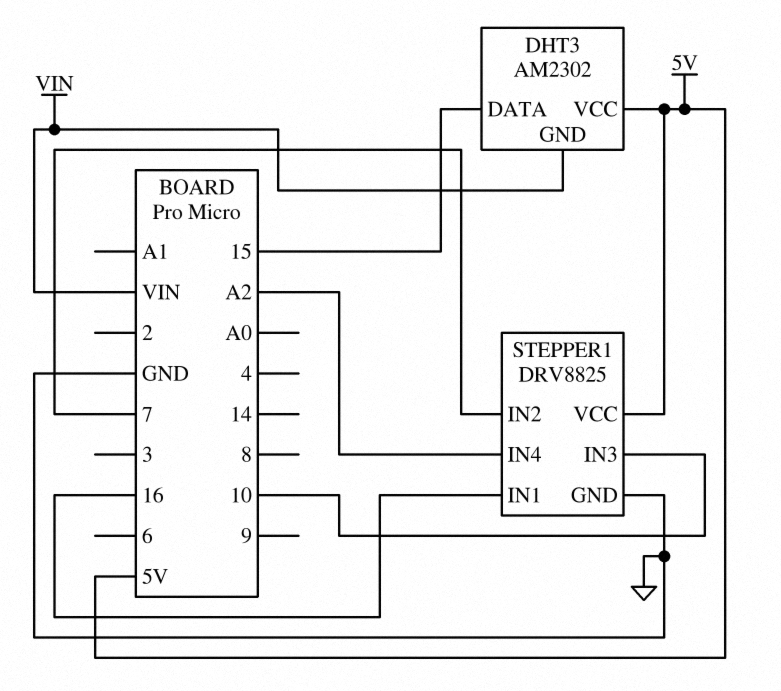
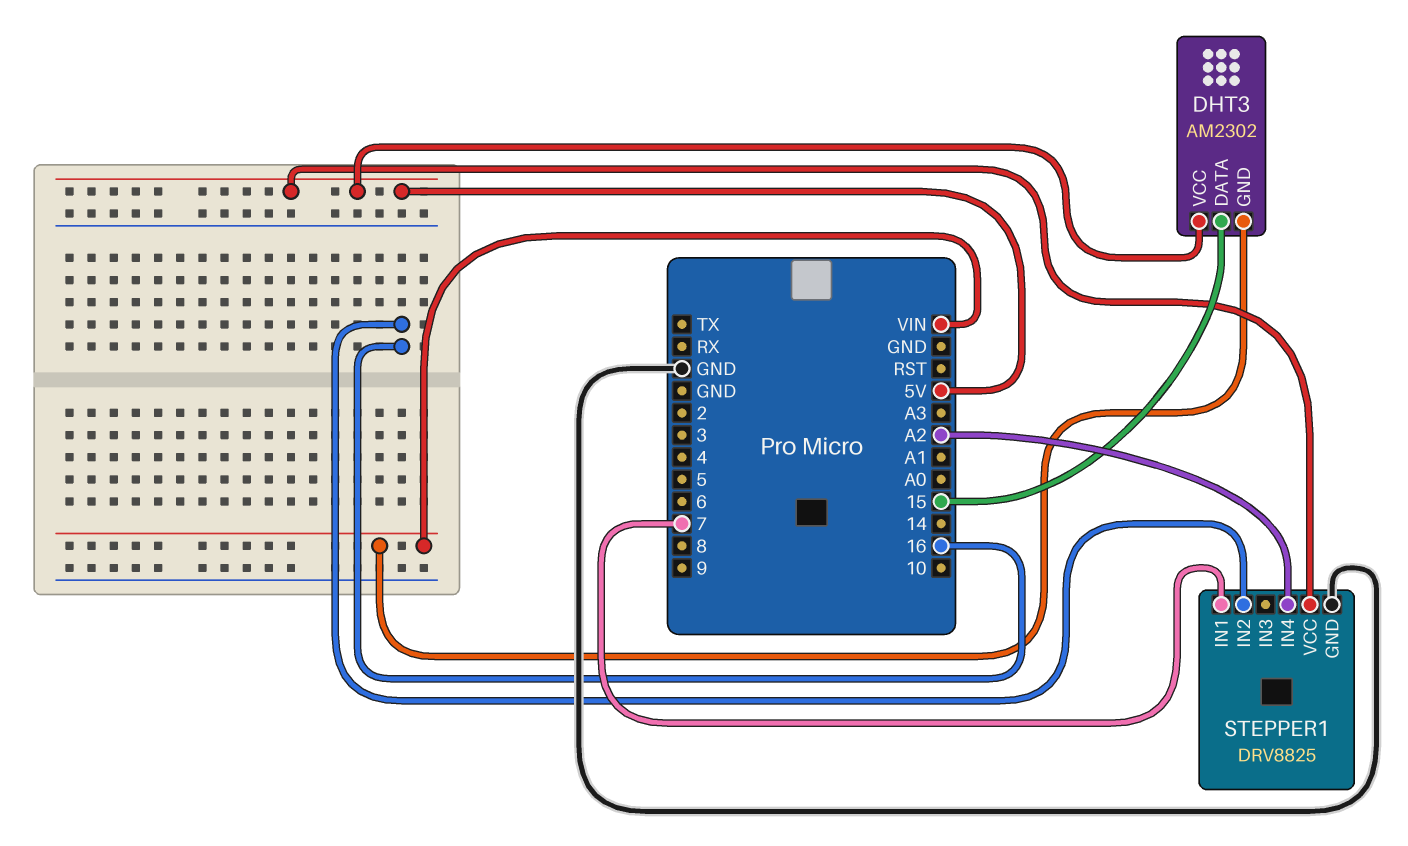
STEPPER1 pin IN1: 16 -> 7
STEPPER1 pin IN2: 7 -> 16
STEPPER1 pin IN3: 10 -> none

